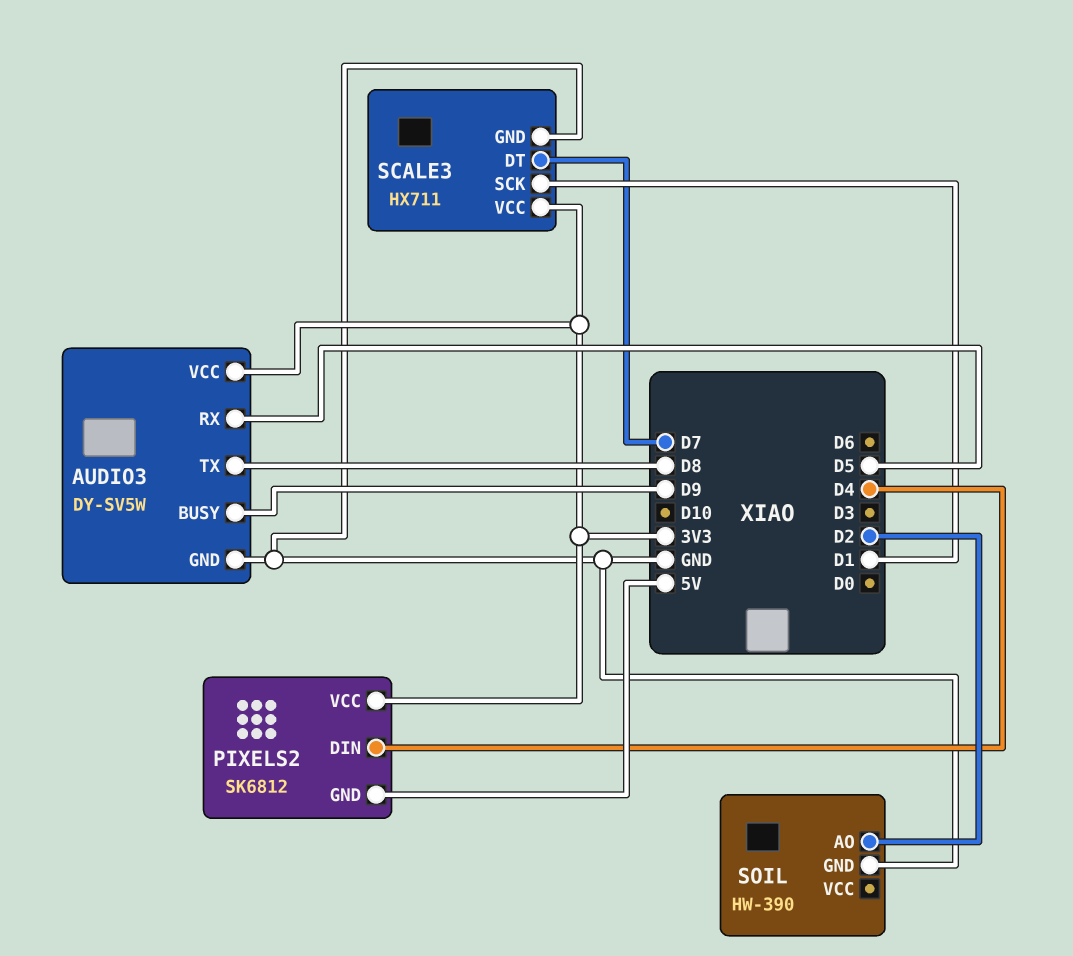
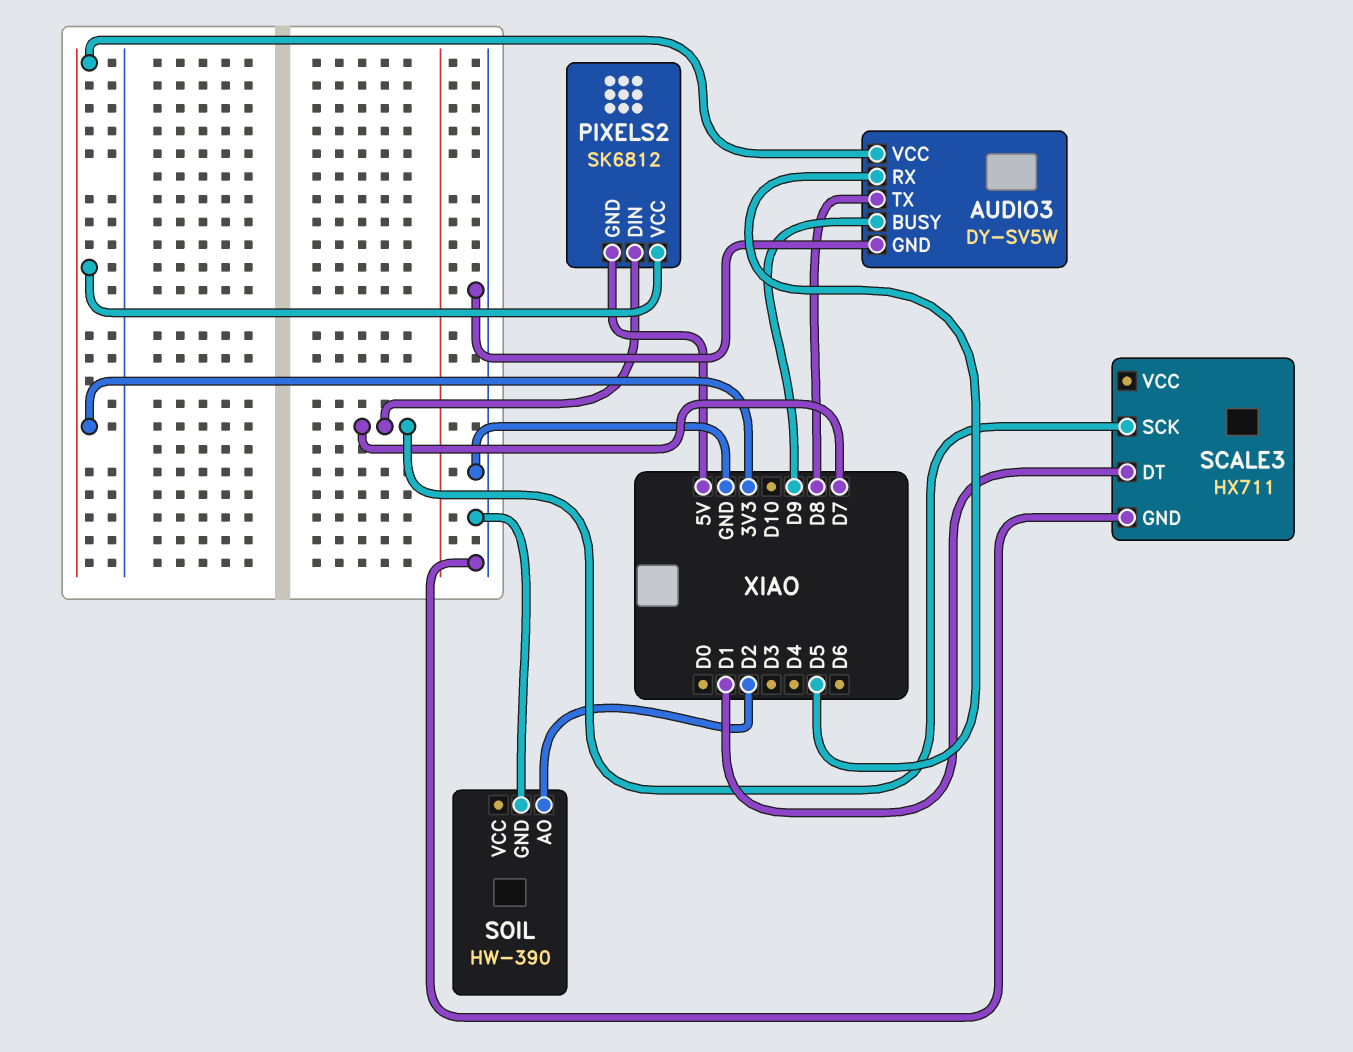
PIXELS2 pin DIN: D4 -> D7
SCALE3 pin DT: D7 -> D1
SCALE3 pin SCK: D1 -> D7
SCALE3 pin VCC: 3V3 -> none

